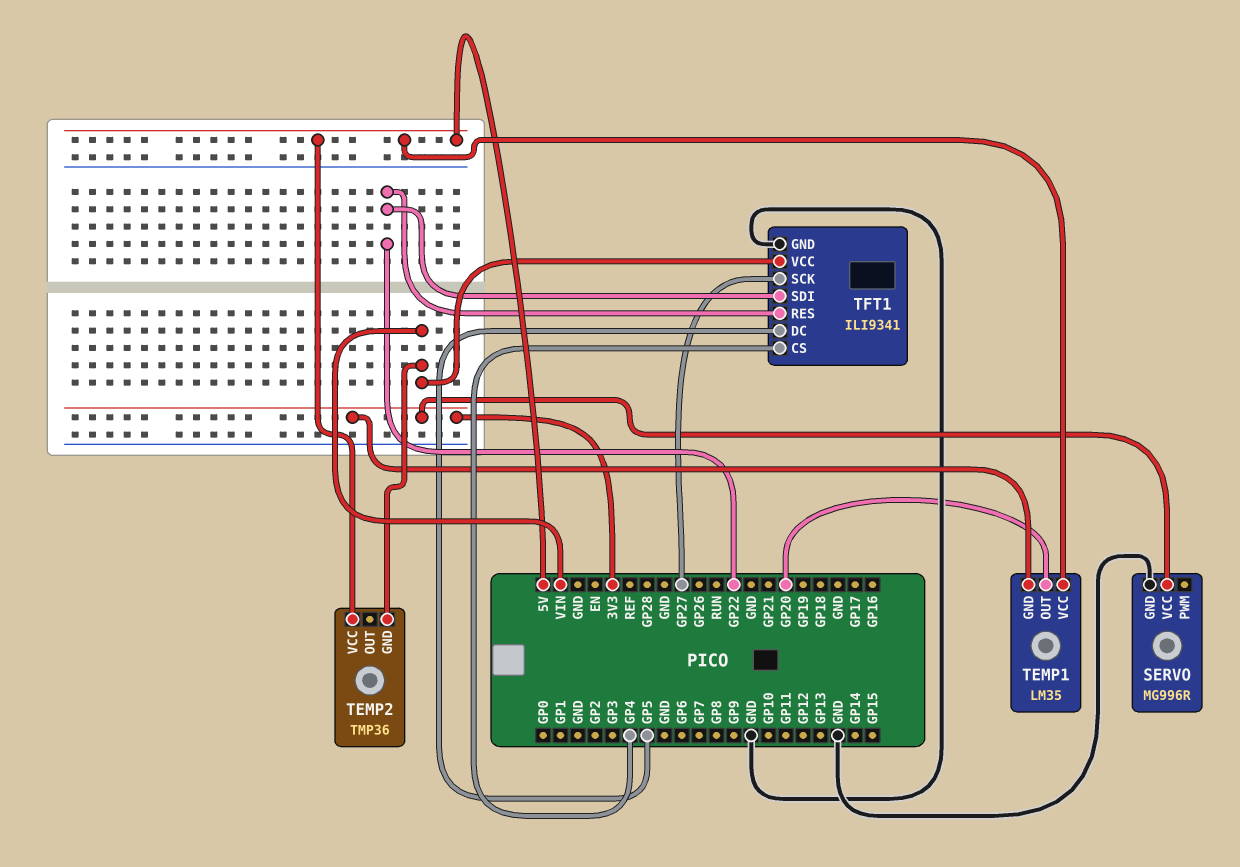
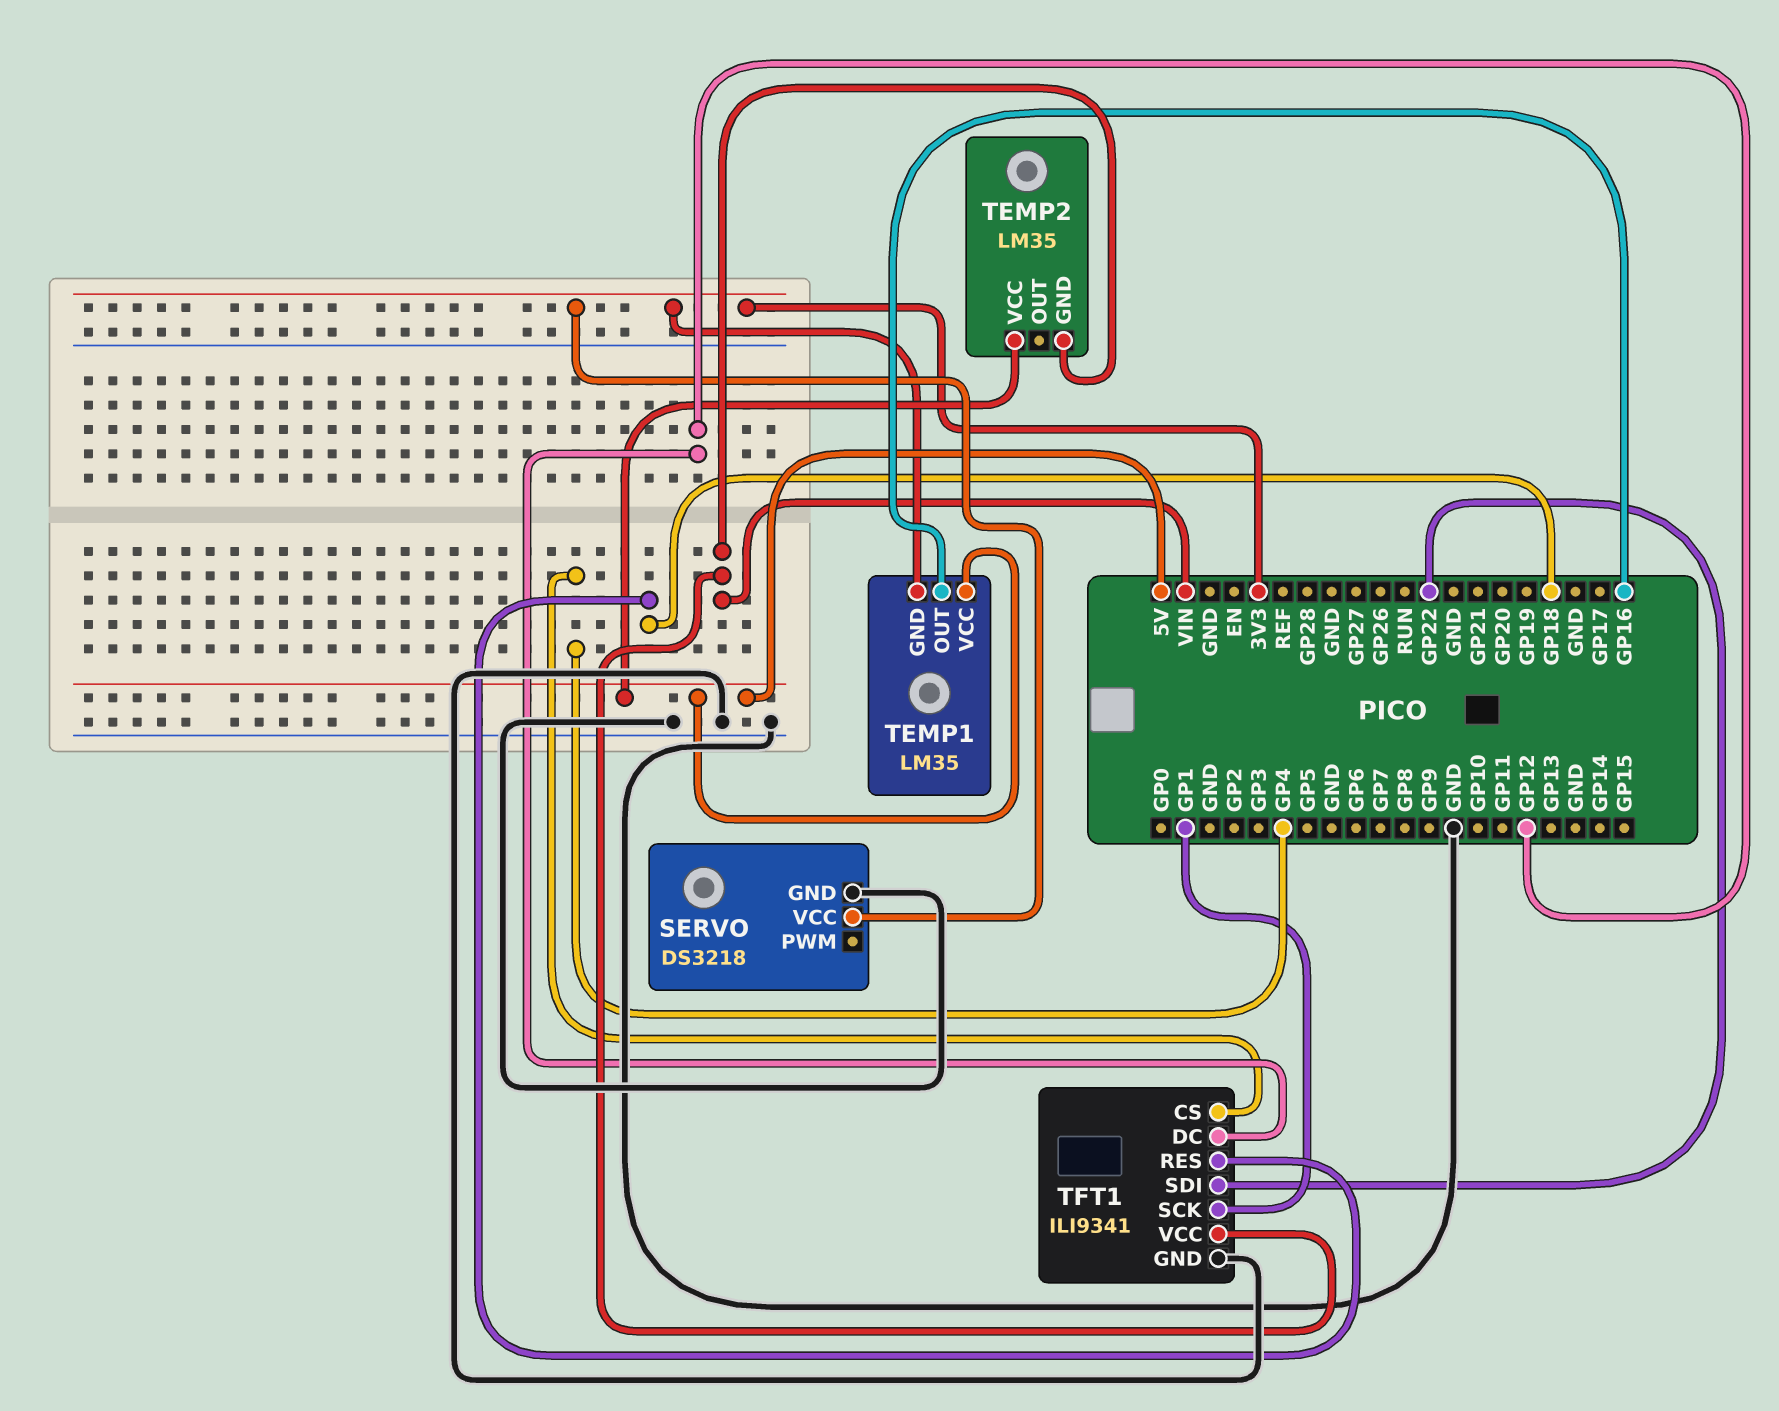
SERVO: MG996R -> DS3218
TEMP1 pin OUT: GP20 -> GP16
TEMP2: TMP36 -> LM35
TFT1 pin DC: GP5 -> GP12
TFT1 pin RES: GP22 -> GP18
TFT1 pin SCK: GP27 -> GP1

